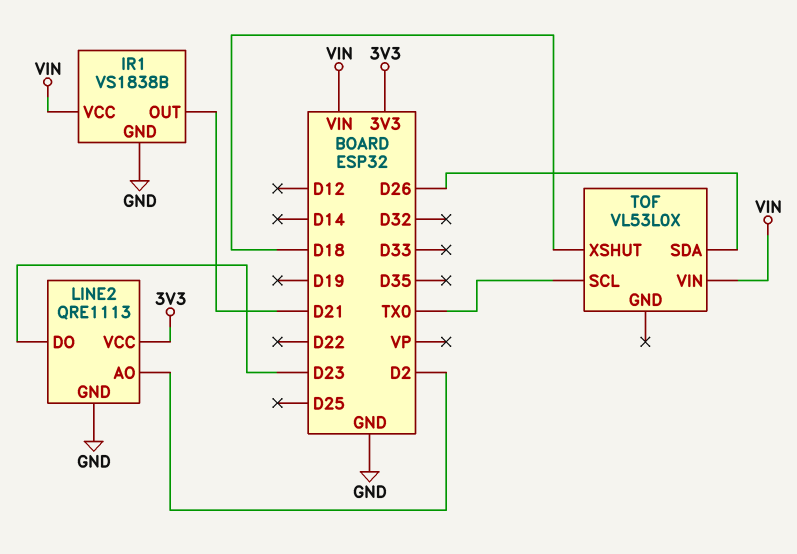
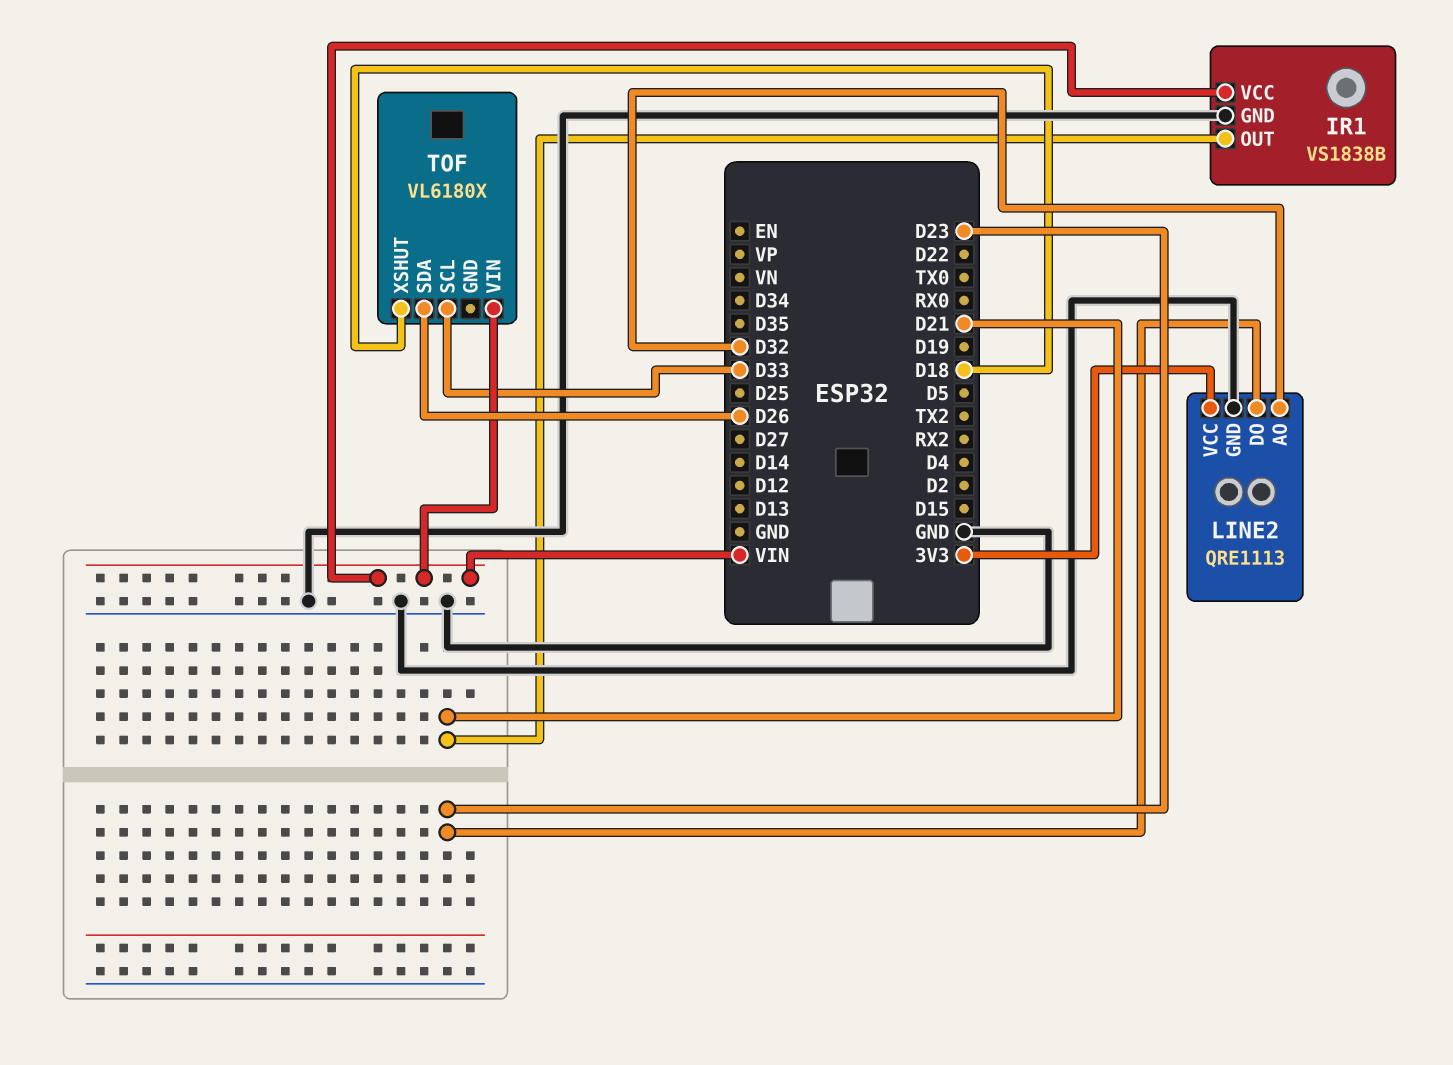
LINE2 pin AO: D2 -> D32
TOF: VL53L0X -> VL6180X
TOF pin SCL: TX0 -> D33

